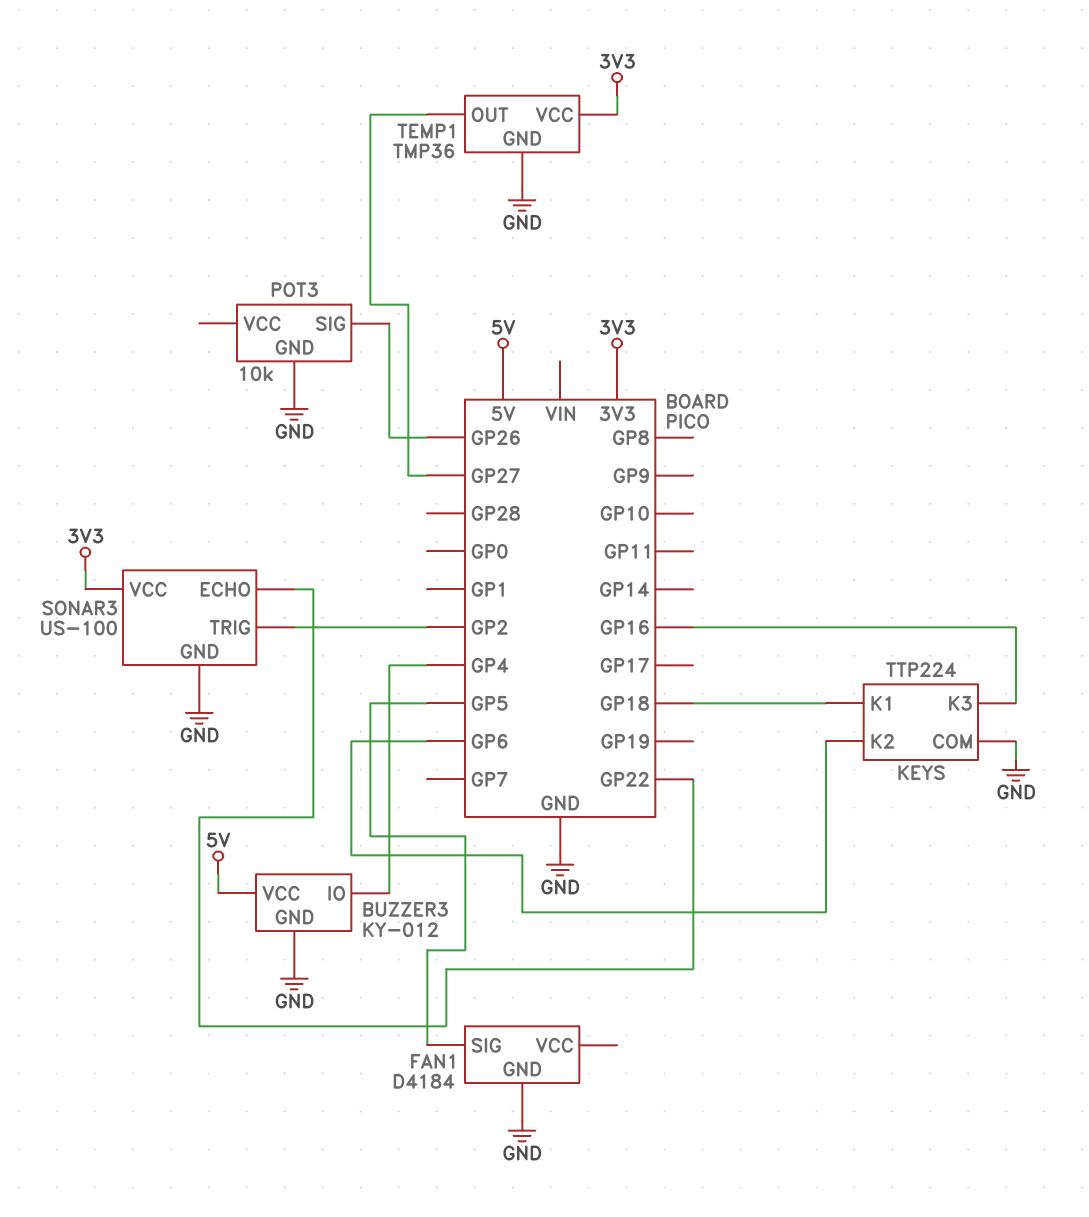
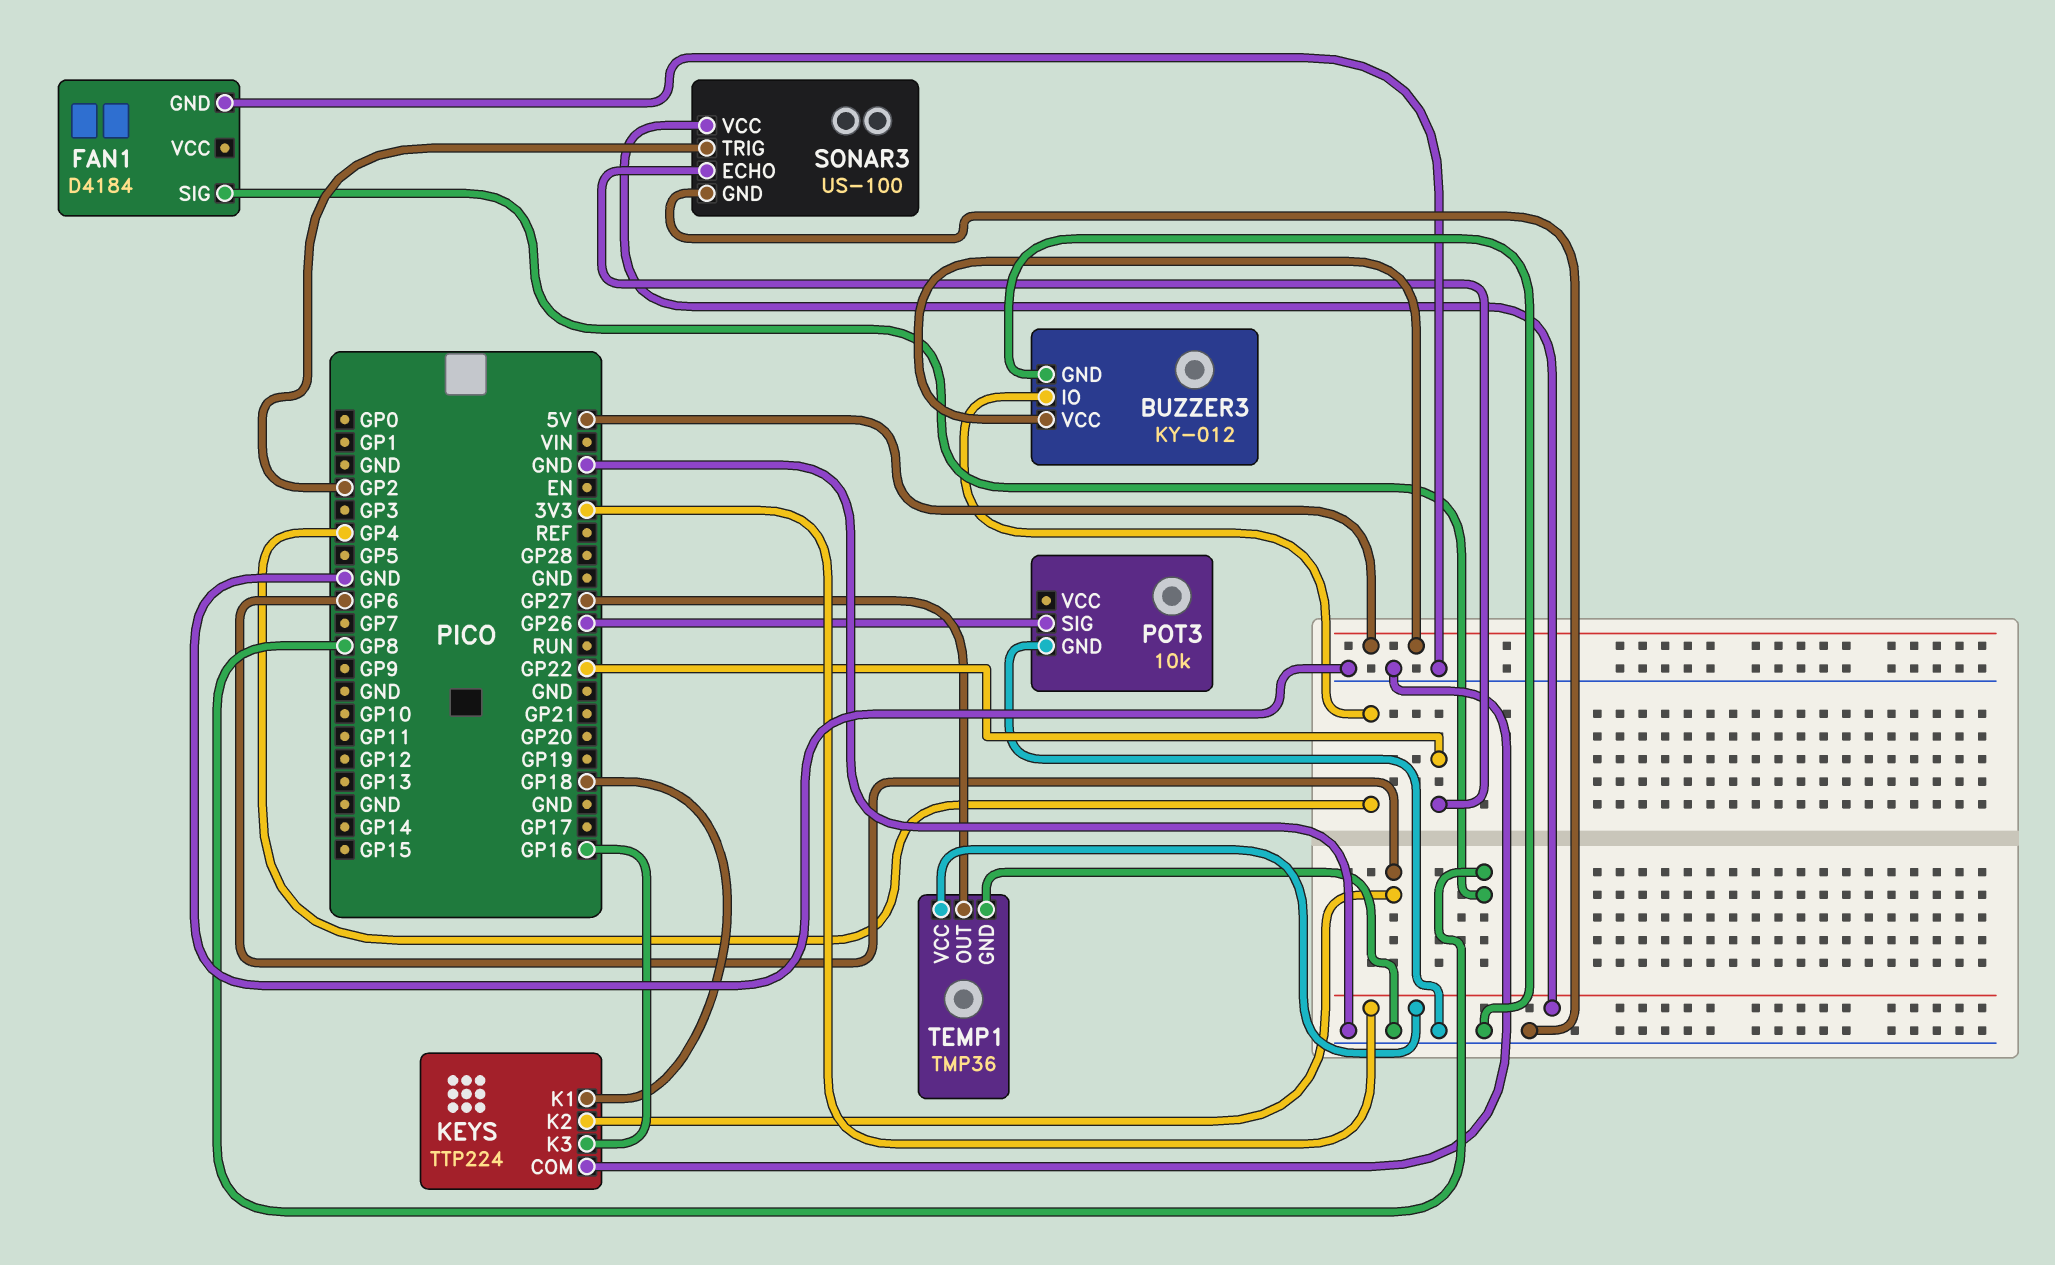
FAN1 pin SIG: GP5 -> GP8

